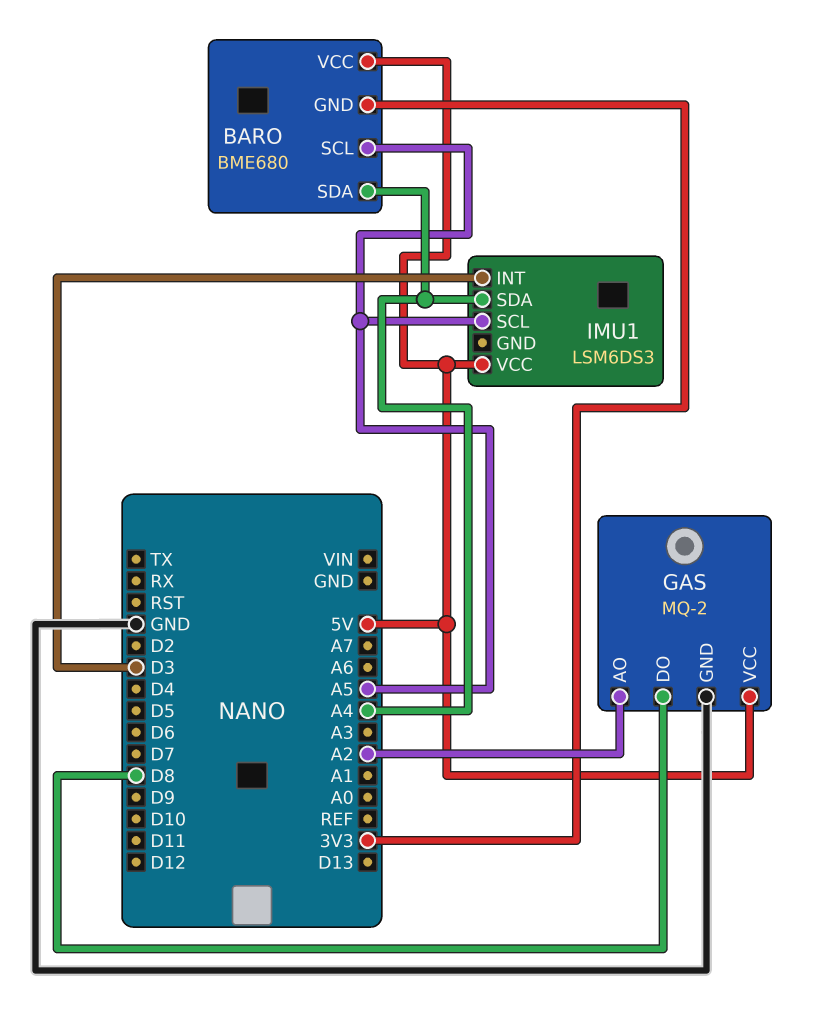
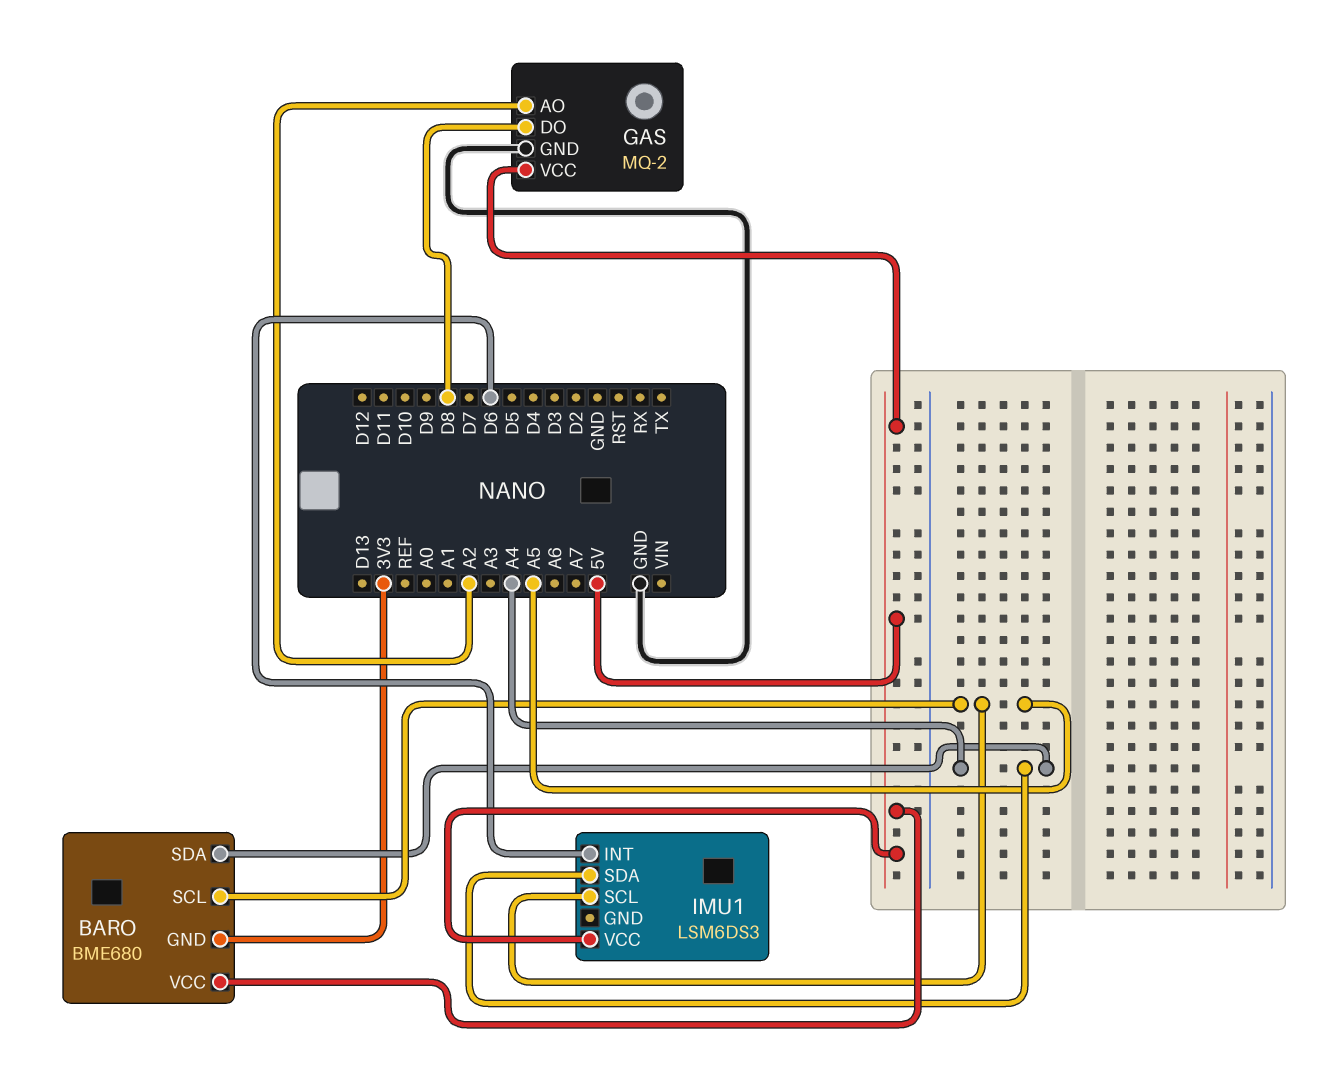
IMU1 pin INT: D3 -> D6

